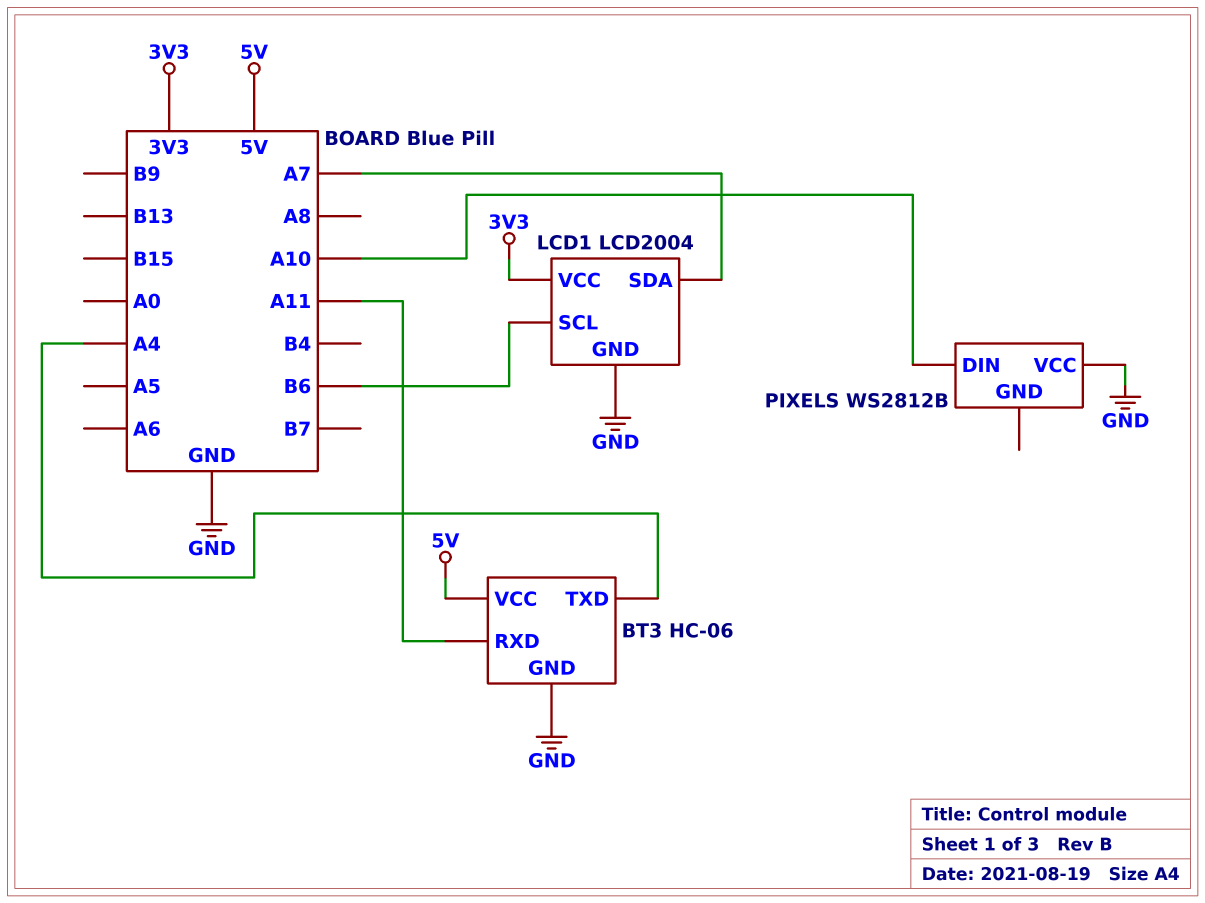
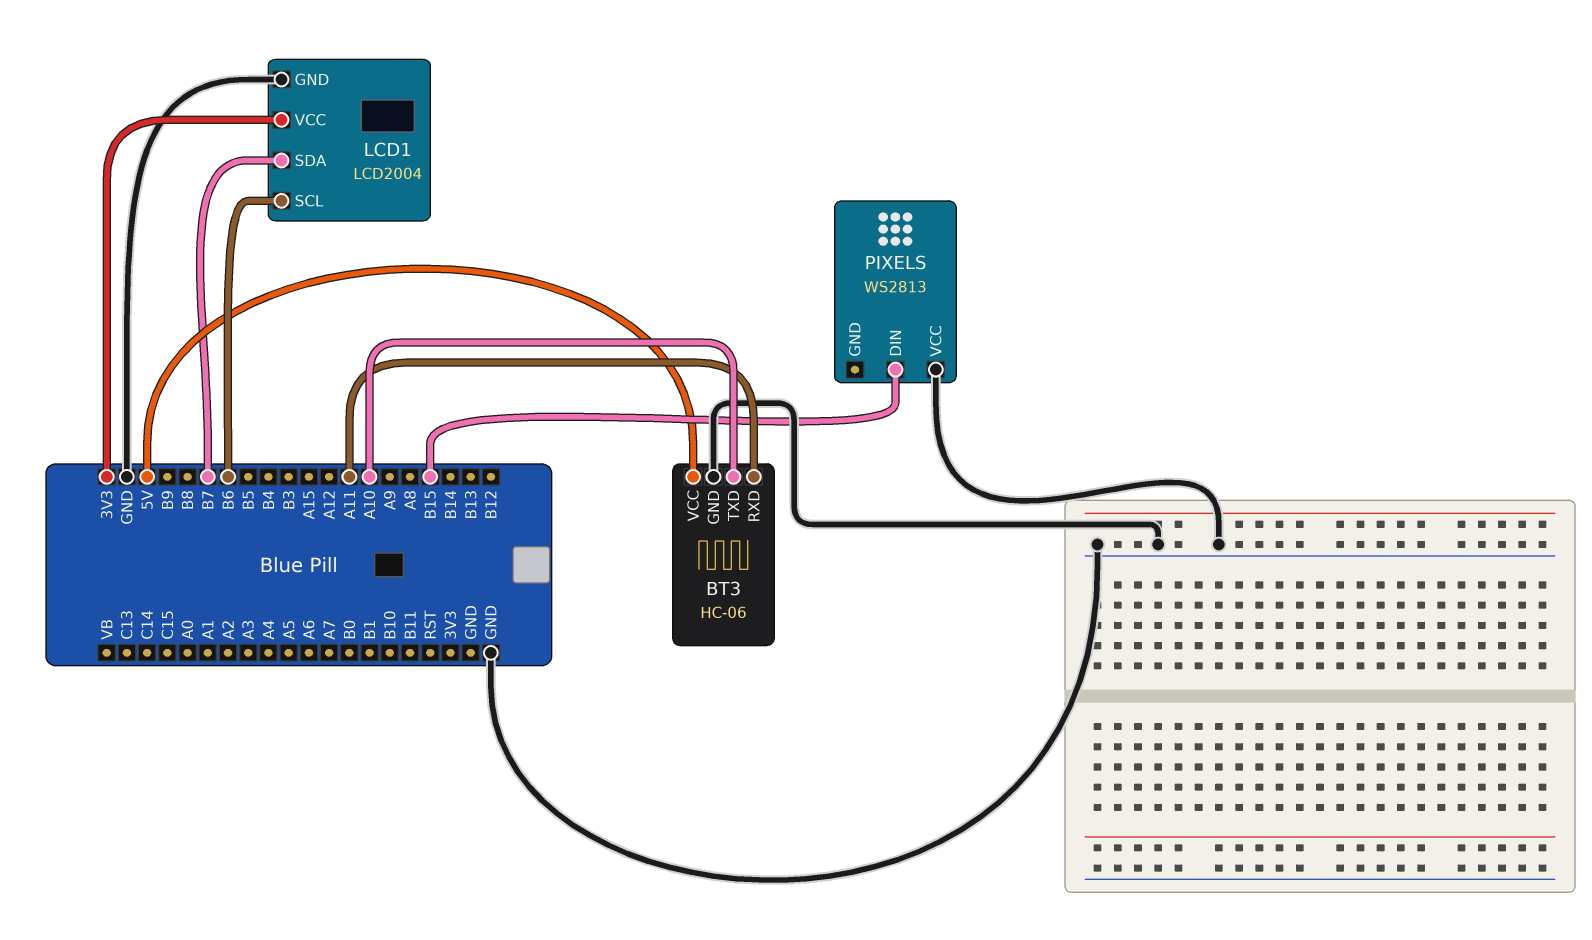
BT3 pin TXD: A4 -> A10
LCD1 pin SDA: A7 -> B7
PIXELS: WS2812B -> WS2813
PIXELS pin DIN: A10 -> B15

